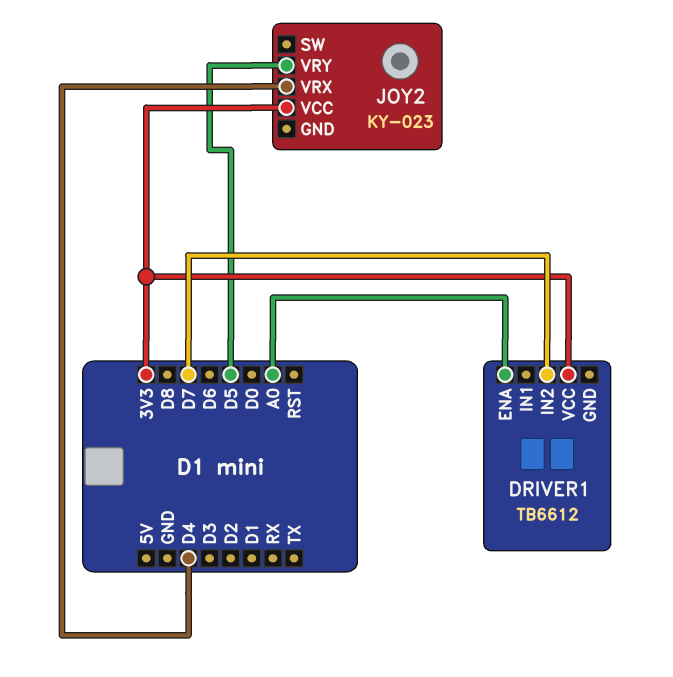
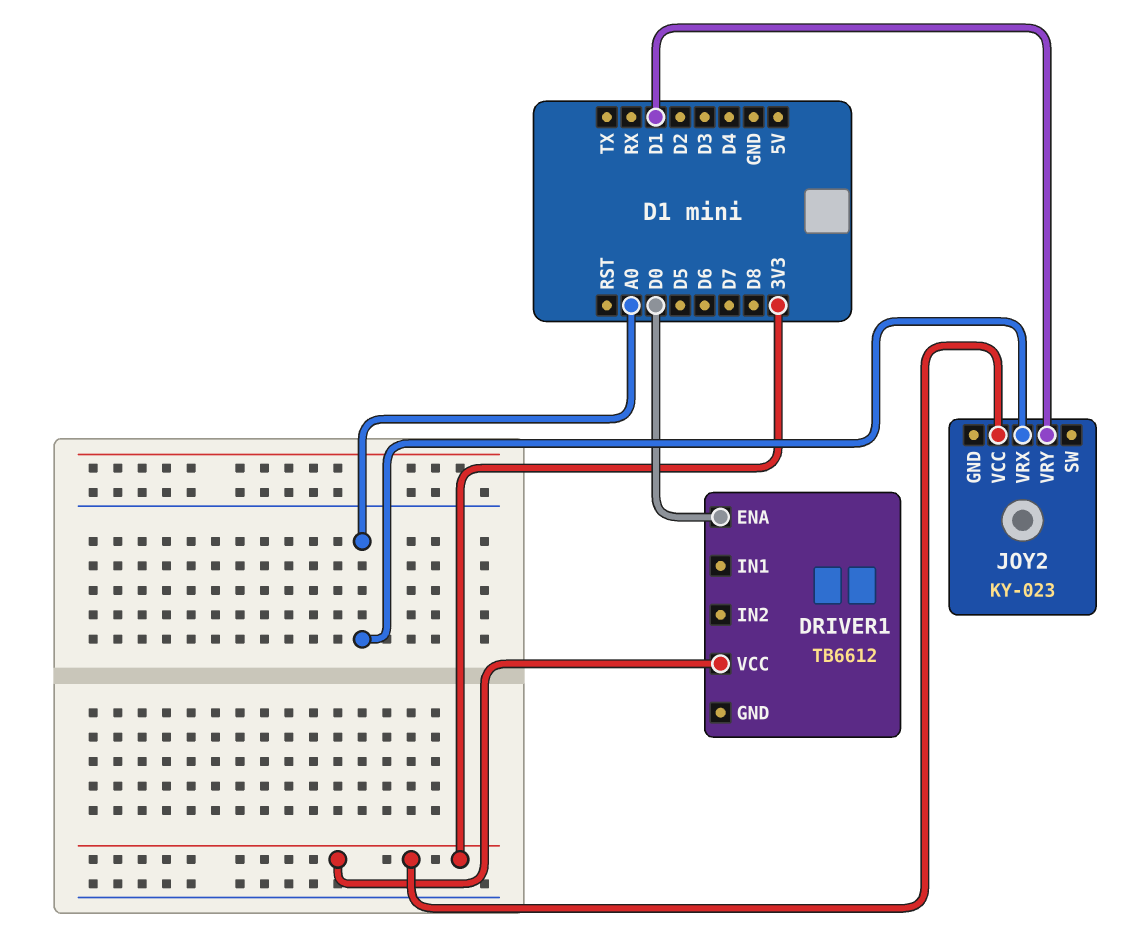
DRIVER1 pin ENA: A0 -> D0
DRIVER1 pin IN2: D7 -> none
JOY2 pin VRX: D4 -> A0
JOY2 pin VRY: D5 -> D1

